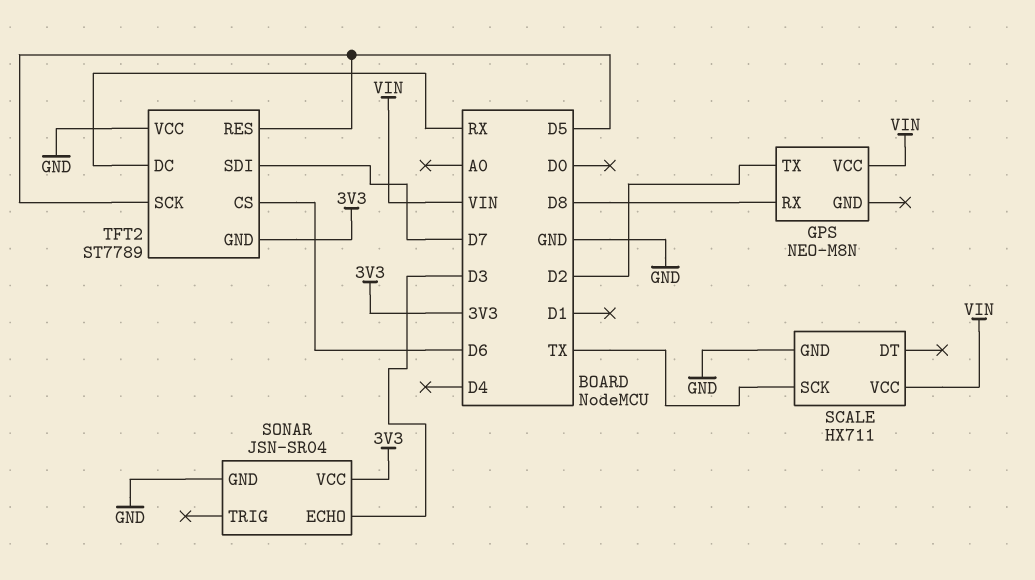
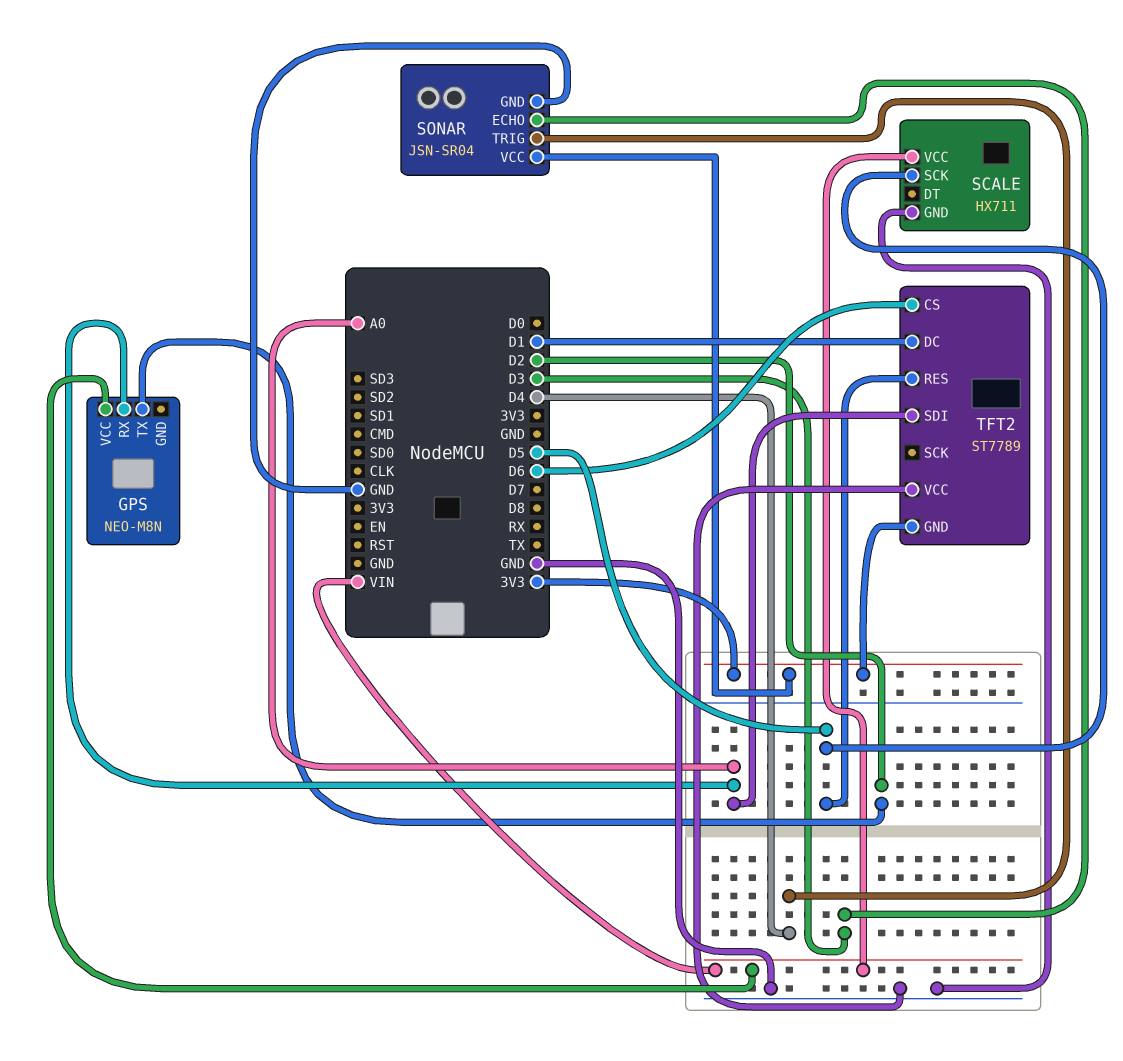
GPS pin RX: D8 -> A0
SCALE pin SCK: TX -> D5
SONAR pin TRIG: none -> D4
TFT2 pin DC: RX -> D1
TFT2 pin SCK: D5 -> none
TFT2 pin SDI: D7 -> A0

